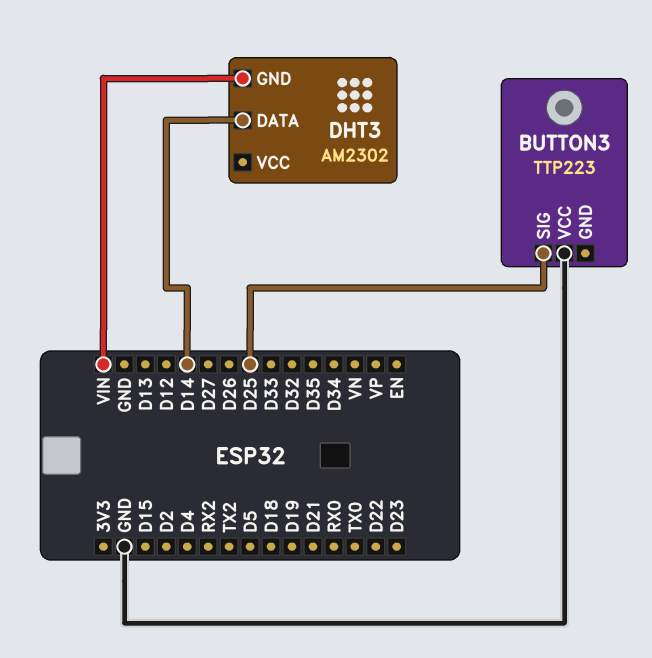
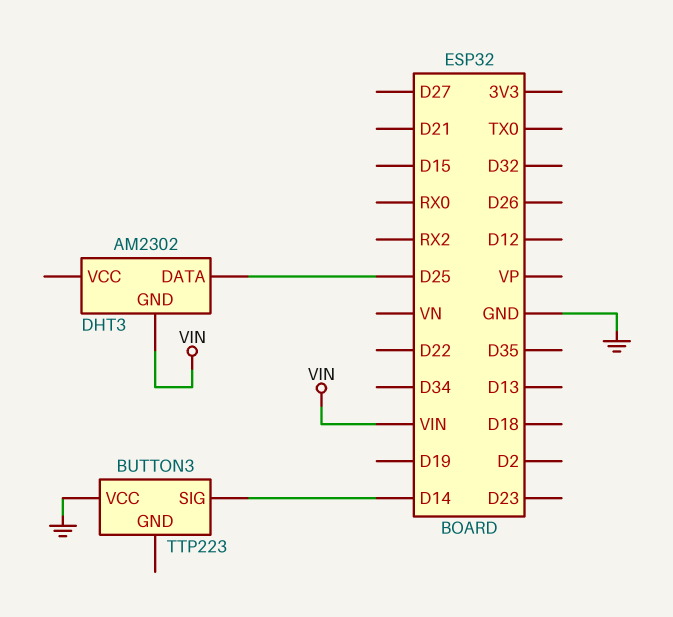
BUTTON3 pin SIG: D25 -> D14
DHT3 pin DATA: D14 -> D25

